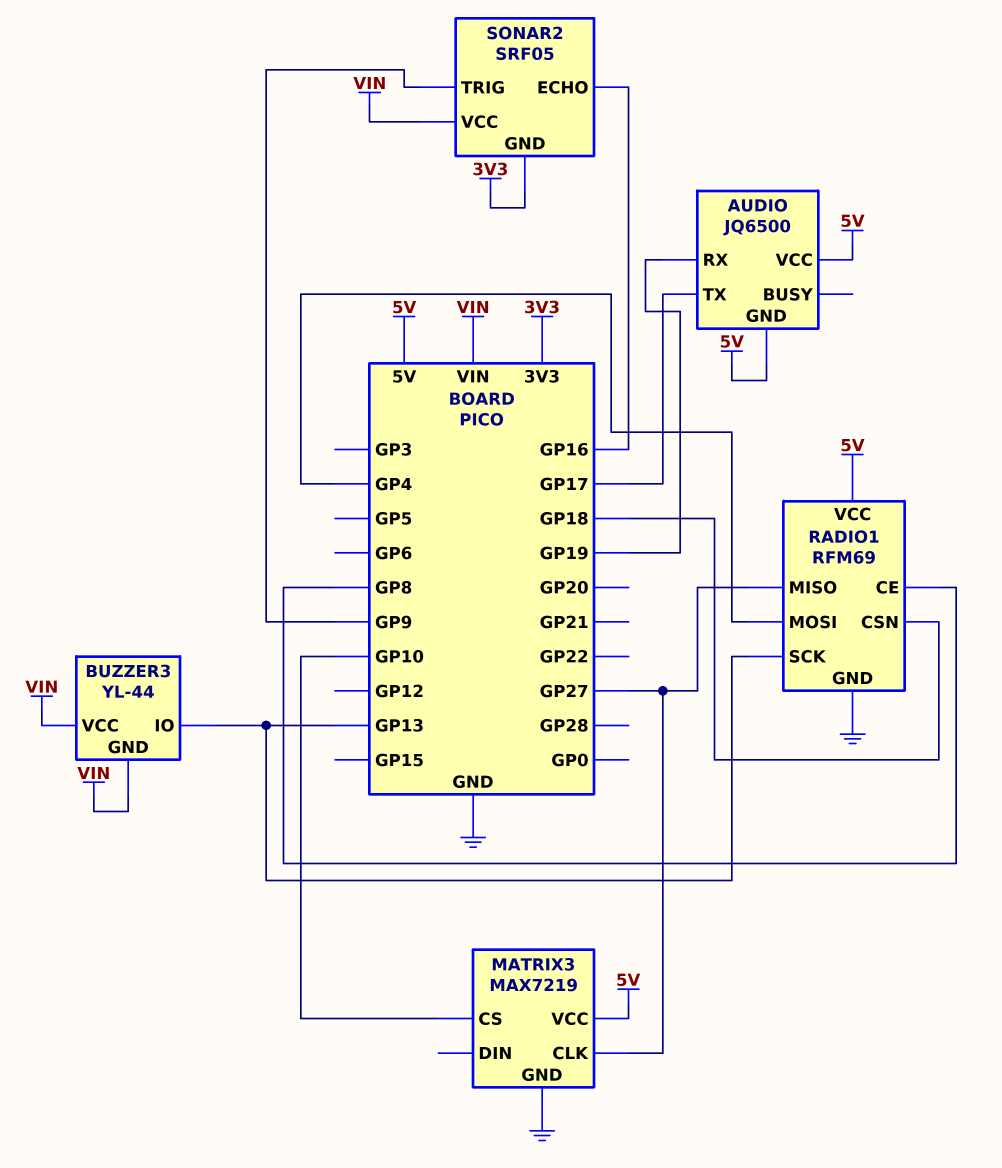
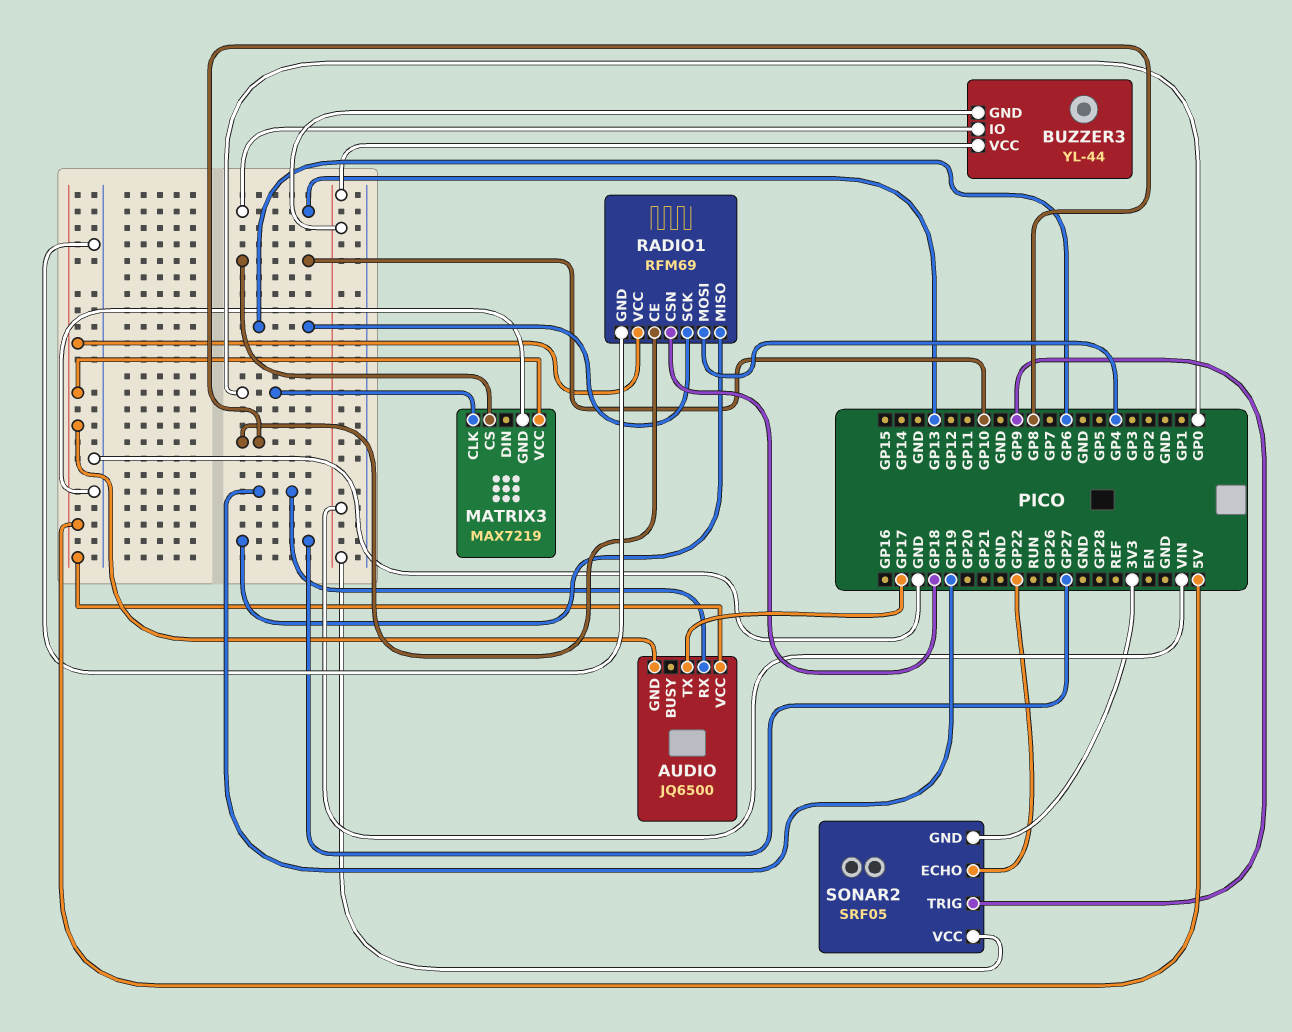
MATRIX3 pin CLK: GP27 -> GP0
RADIO1 pin SCK: GP13 -> GP6
SONAR2 pin ECHO: GP16 -> GP22

